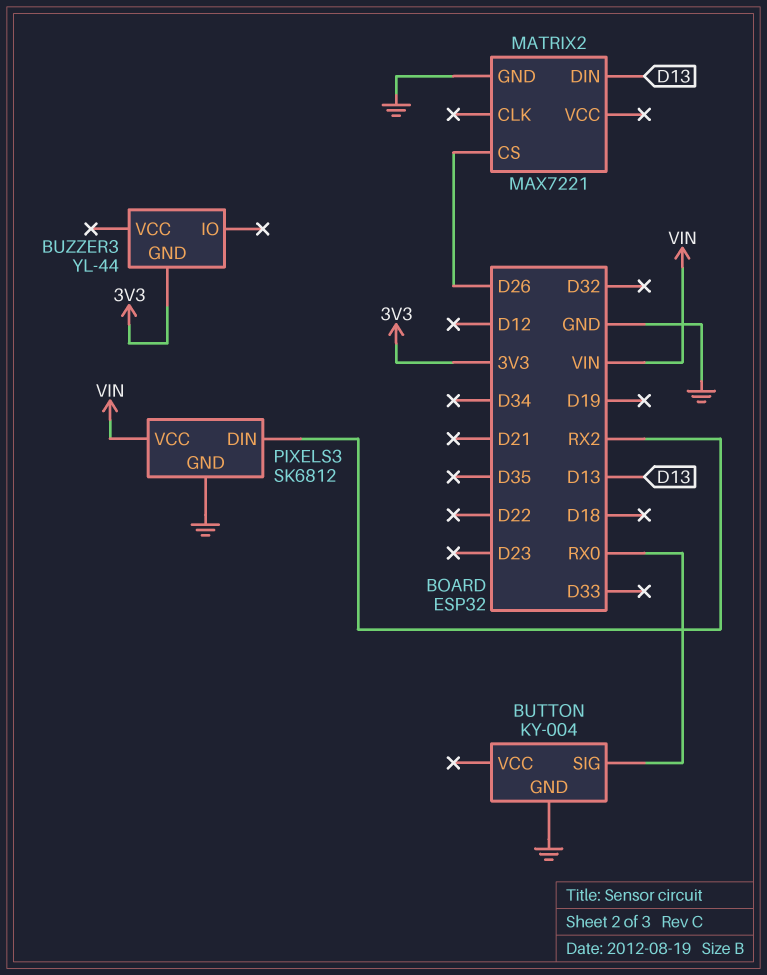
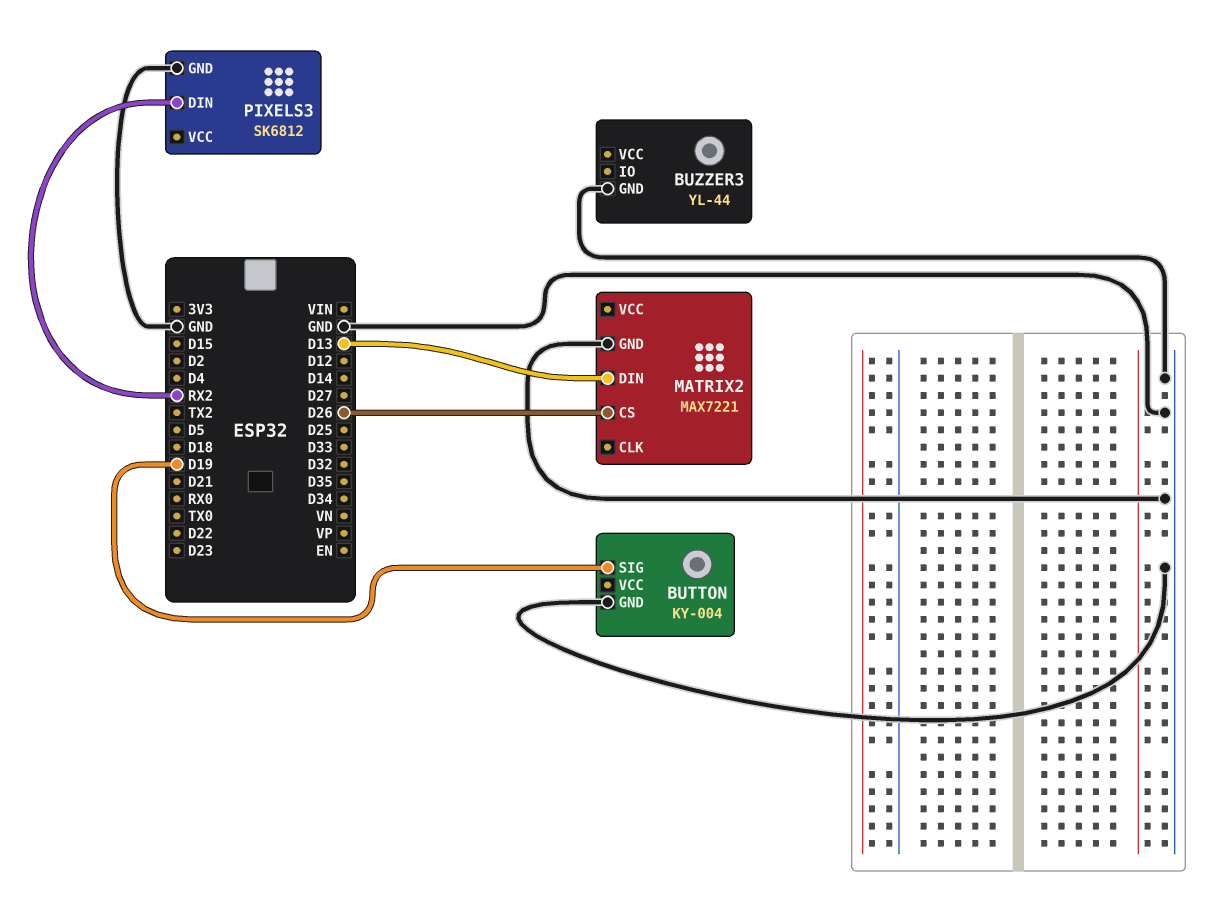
BUTTON pin SIG: RX0 -> D19
BUZZER3 pin GND: 3V3 -> GND
PIXELS3 pin VCC: VIN -> none

